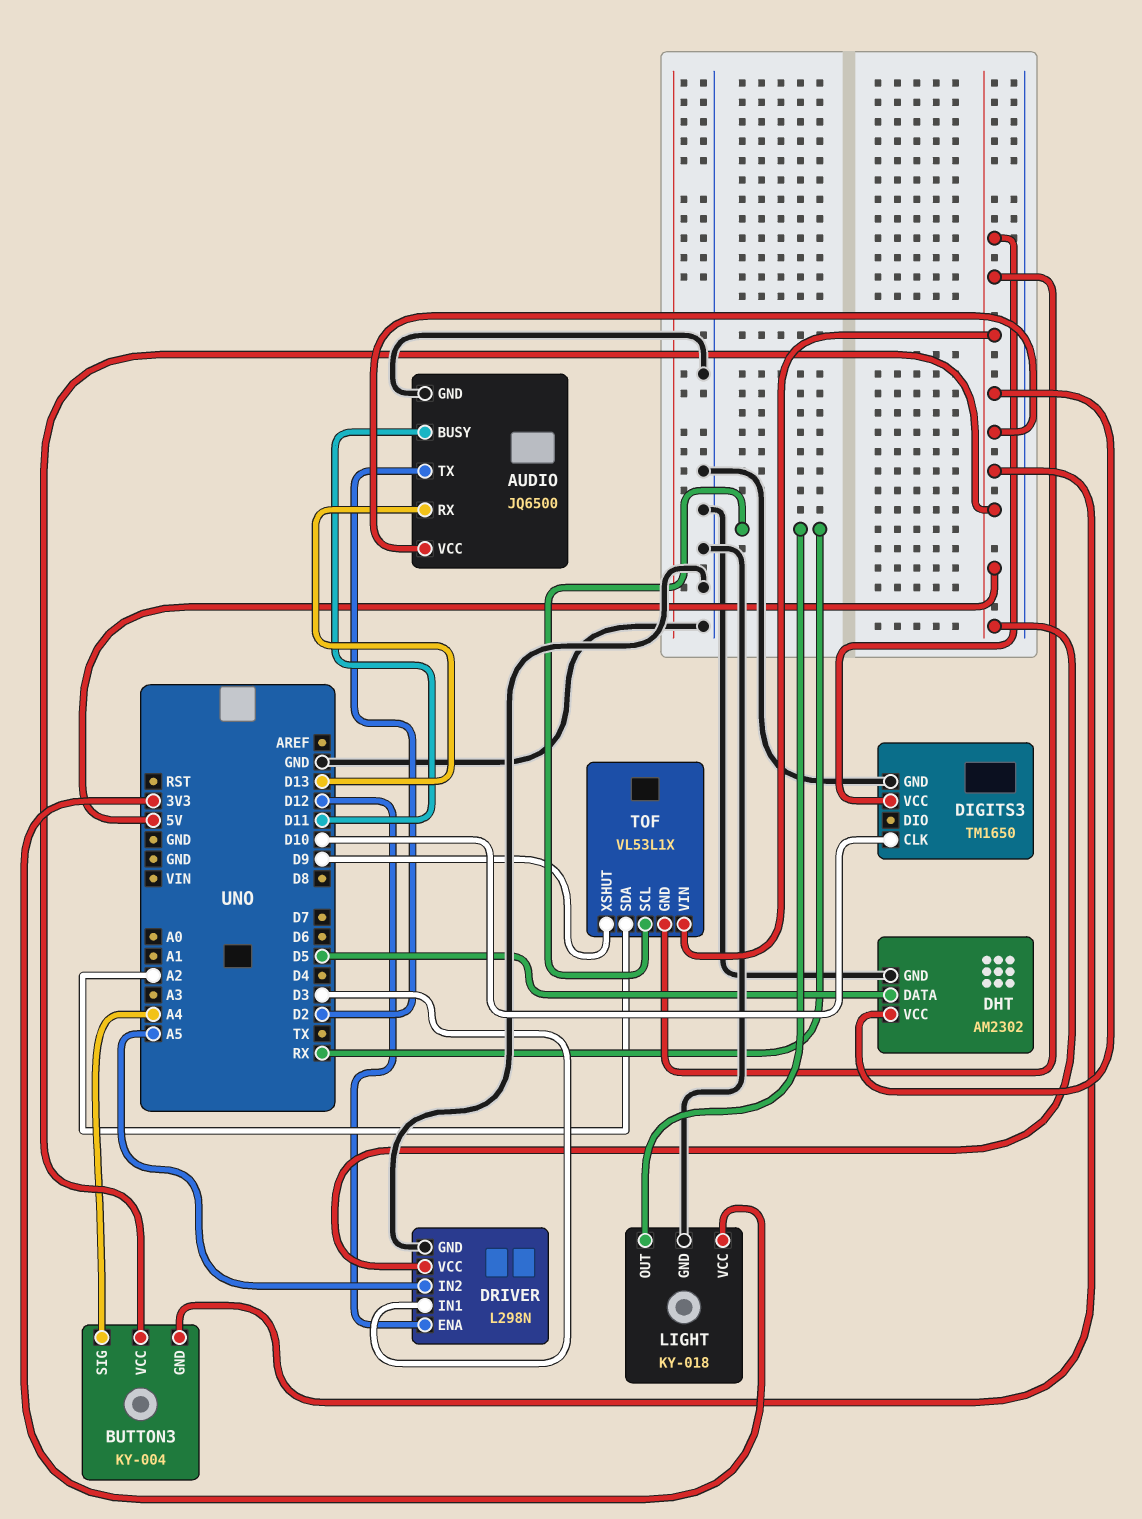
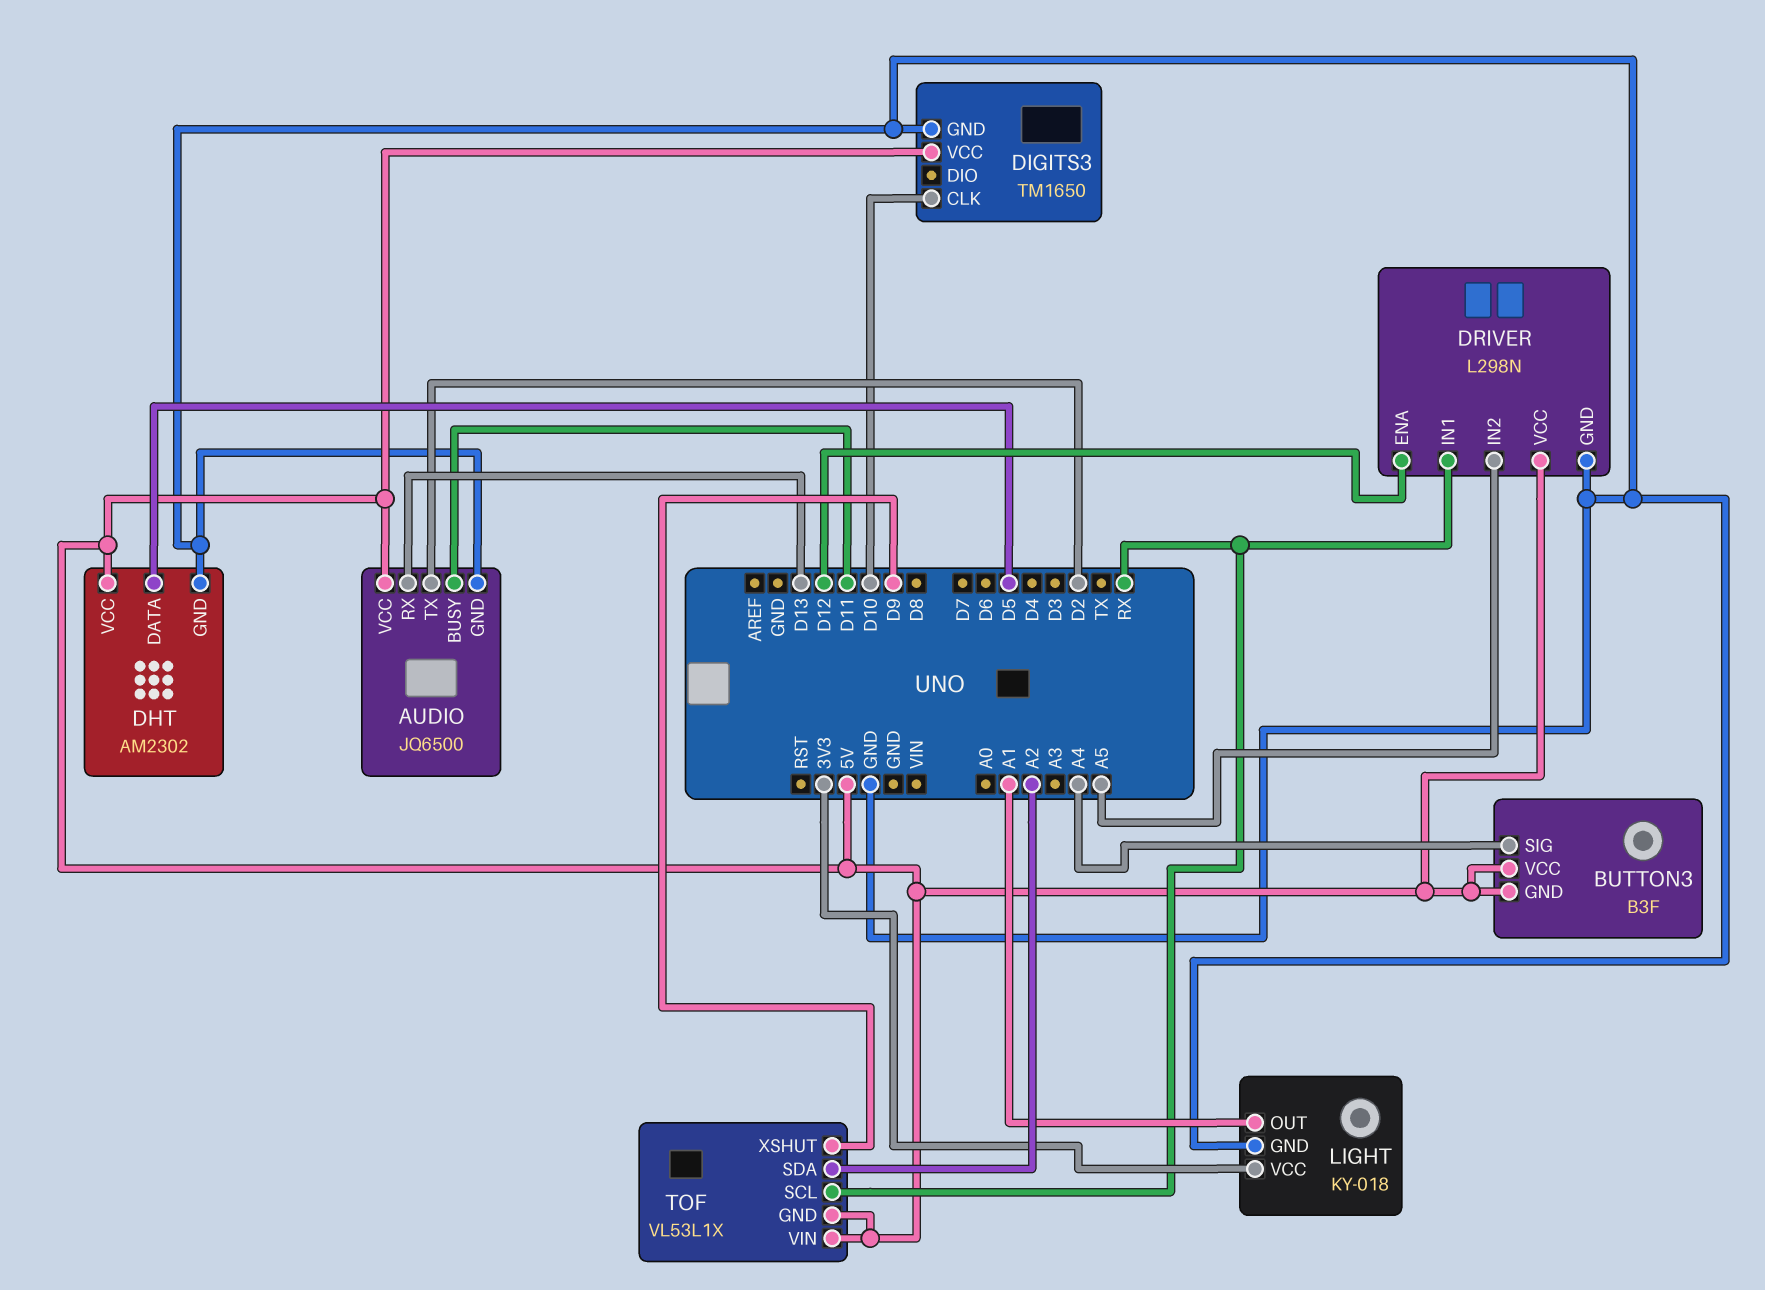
BUTTON3: KY-004 -> B3F
DRIVER pin IN1: D3 -> RX
LIGHT pin OUT: RX -> A1

